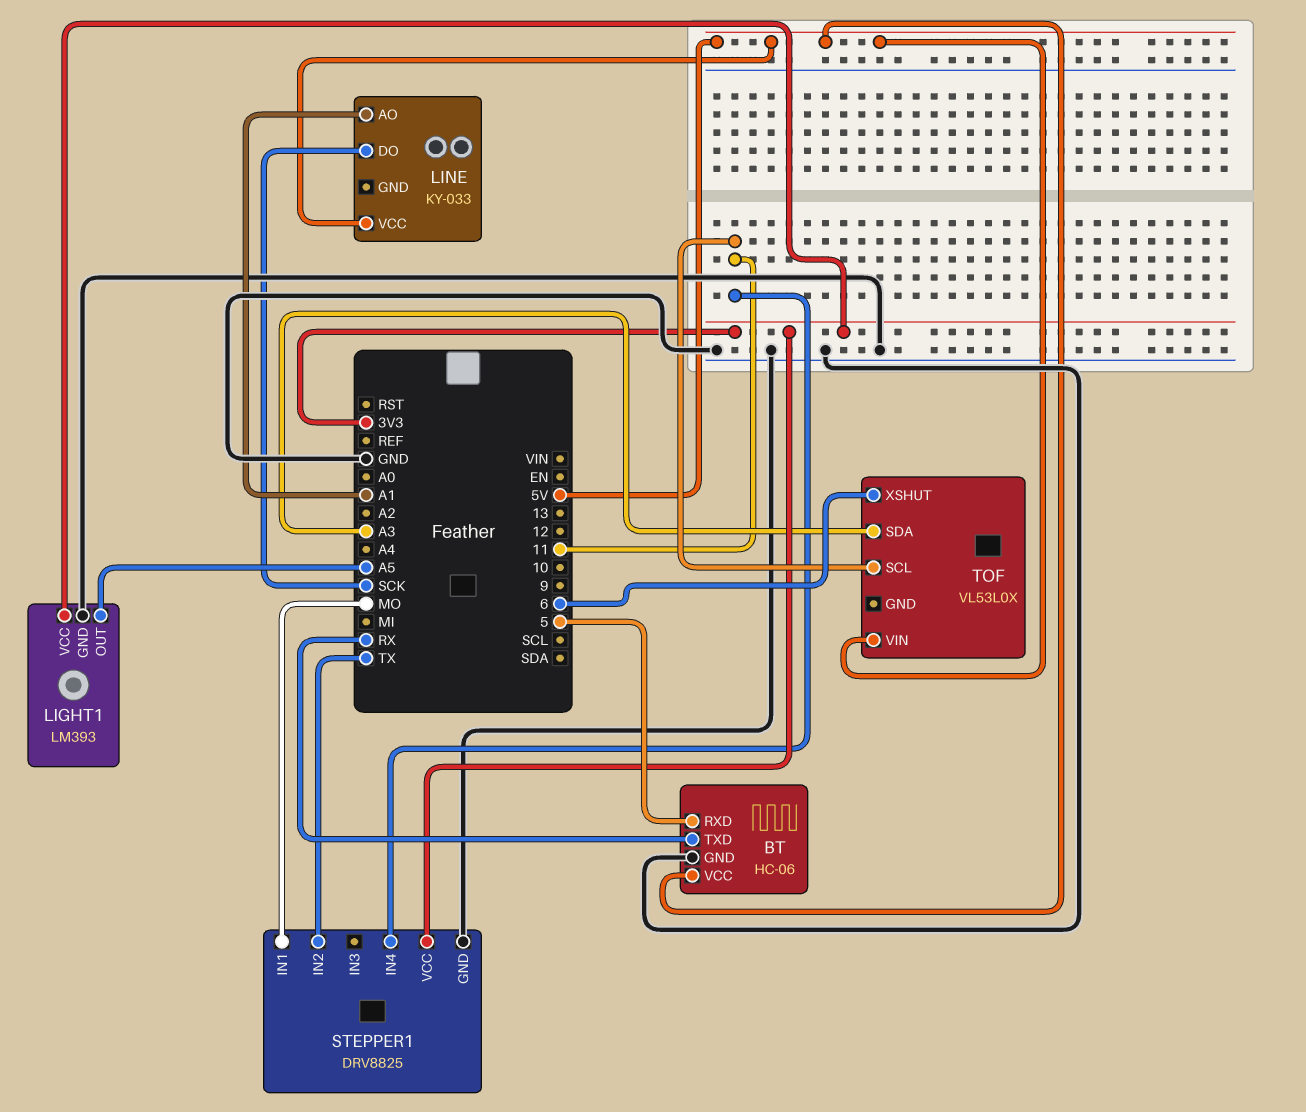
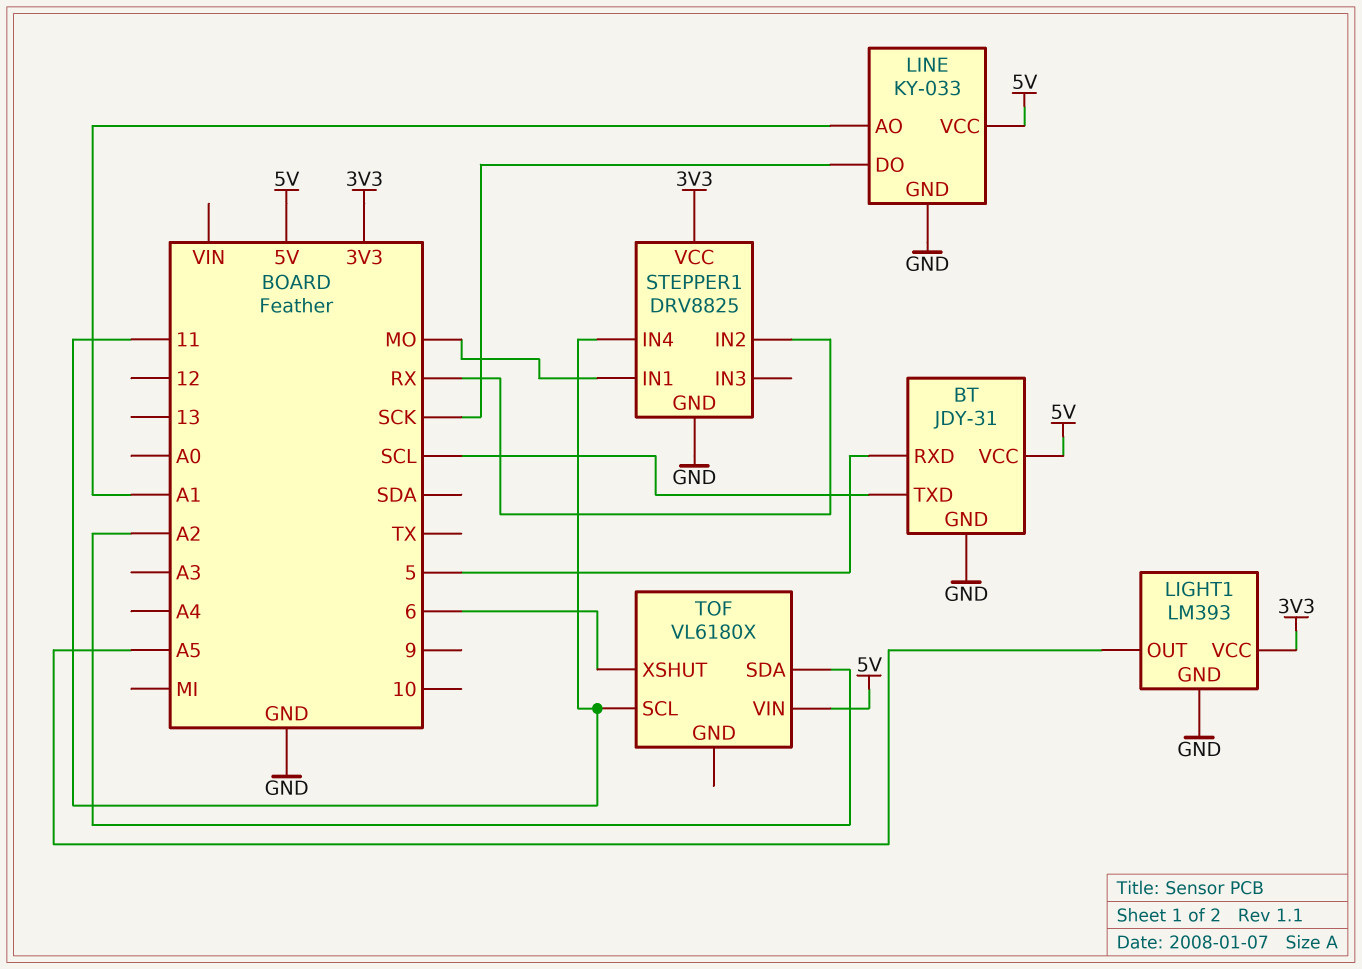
BT: HC-06 -> JDY-31
BT pin TXD: RX -> SCL
LINE pin GND: none -> GND
STEPPER1 pin IN2: TX -> RX
TOF: VL53L0X -> VL6180X
TOF pin SDA: A3 -> A2

